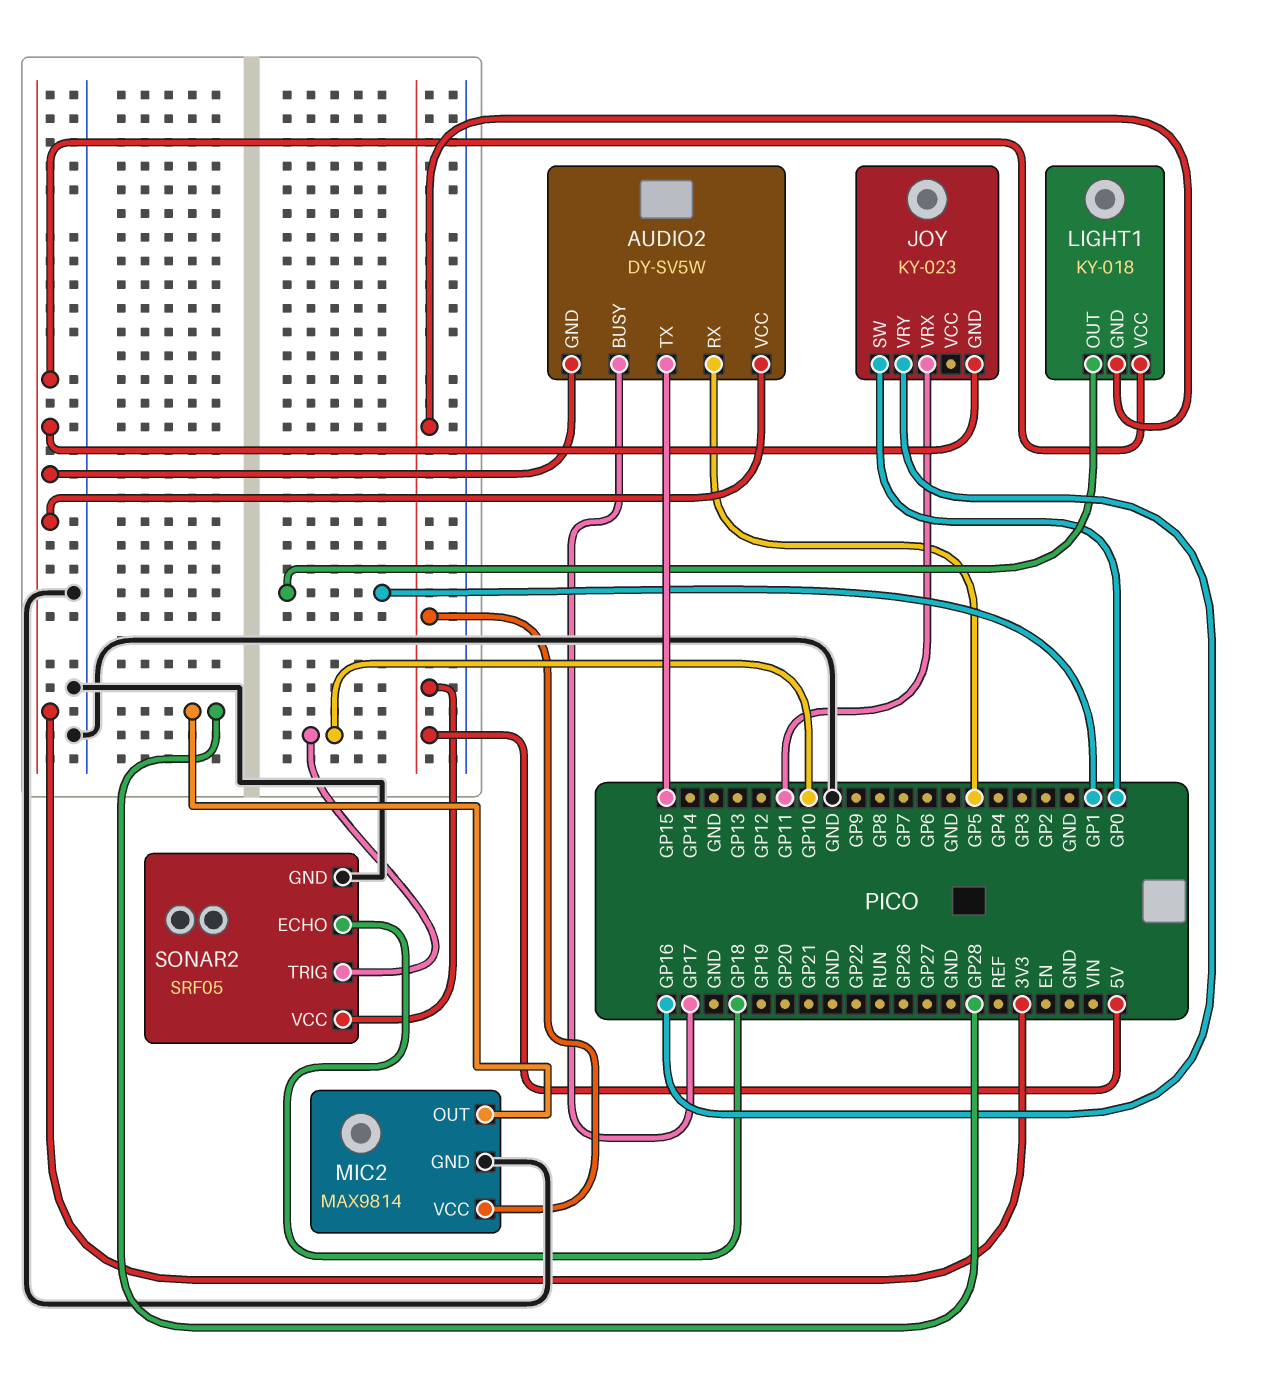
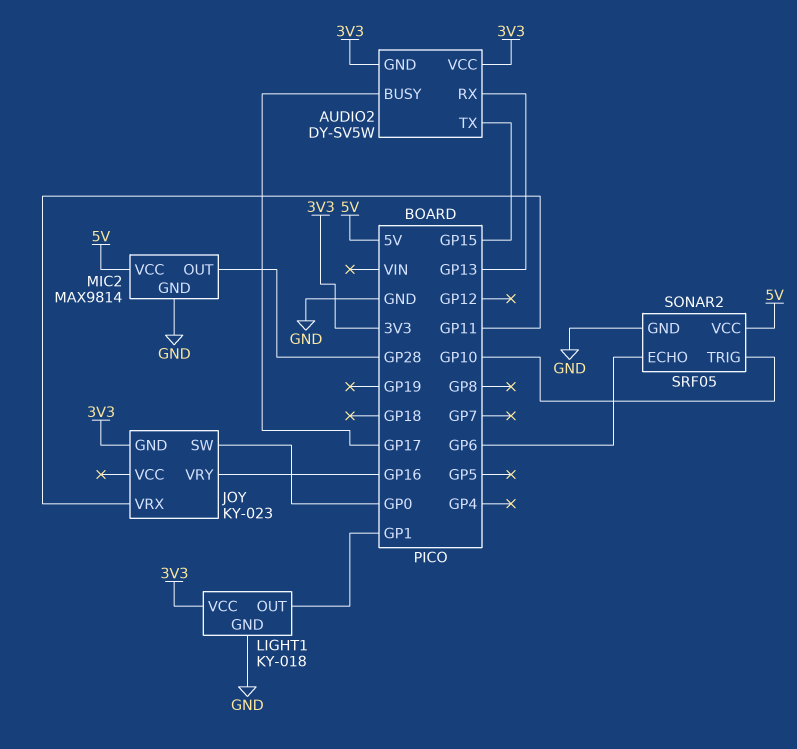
AUDIO2 pin RX: GP5 -> GP13
LIGHT1 pin GND: 5V -> GND
SONAR2 pin ECHO: GP18 -> GP6

